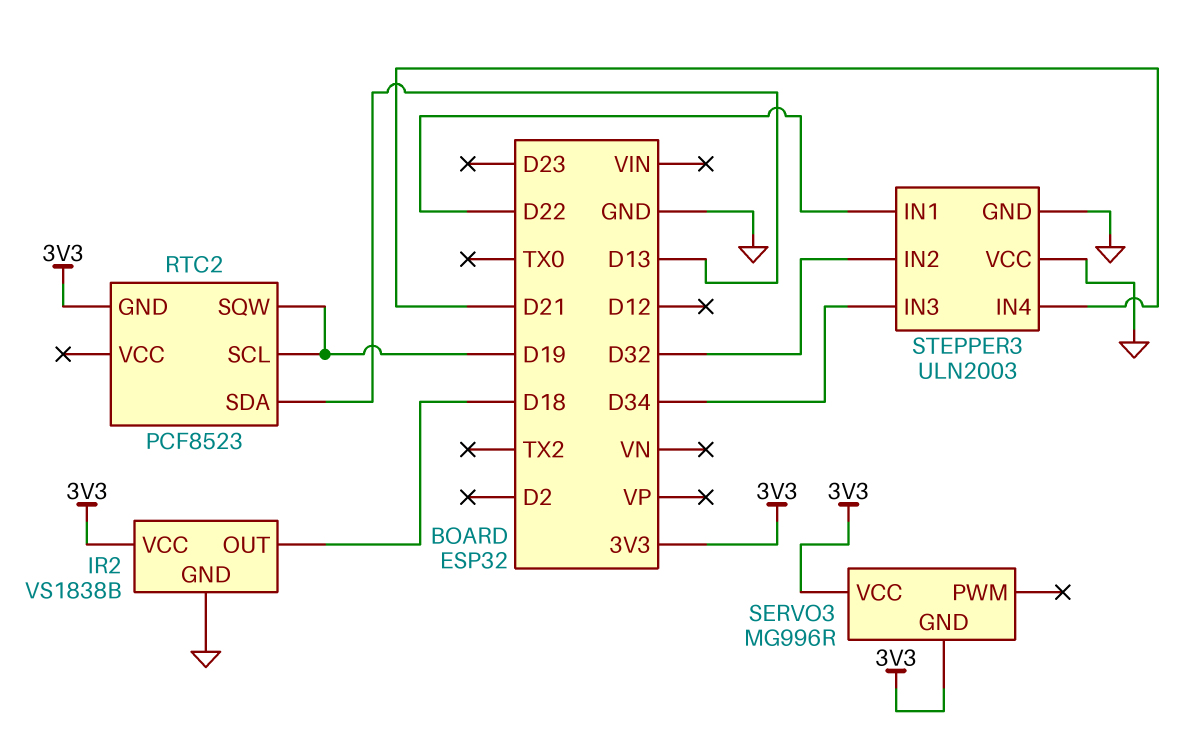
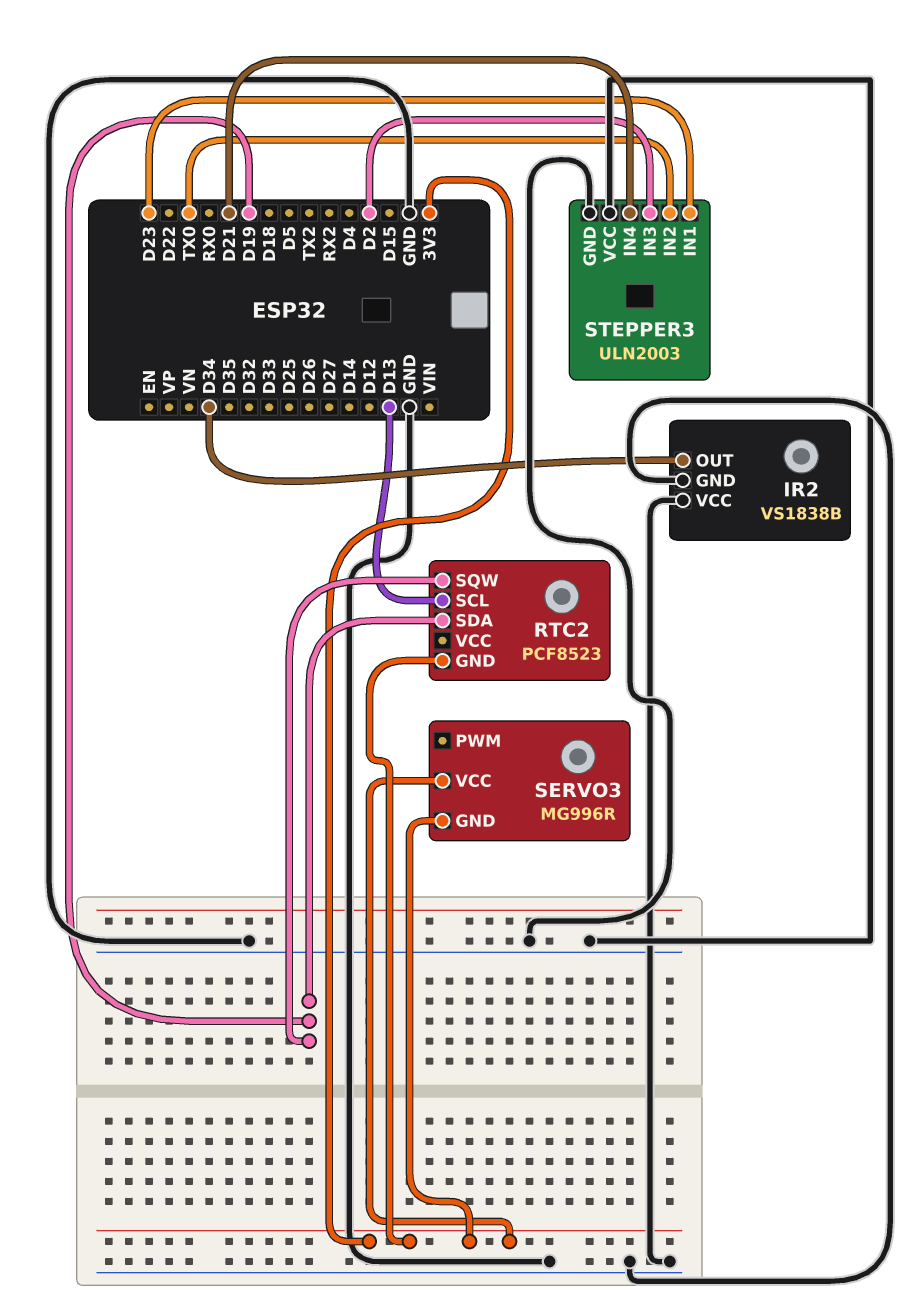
IR2 pin OUT: D18 -> D34
IR2 pin VCC: 3V3 -> GND
RTC2 pin SCL: D19 -> D13
RTC2 pin SDA: D13 -> D19
STEPPER3 pin IN1: D22 -> D23
STEPPER3 pin IN2: D32 -> TX0
STEPPER3 pin IN3: D34 -> D2

